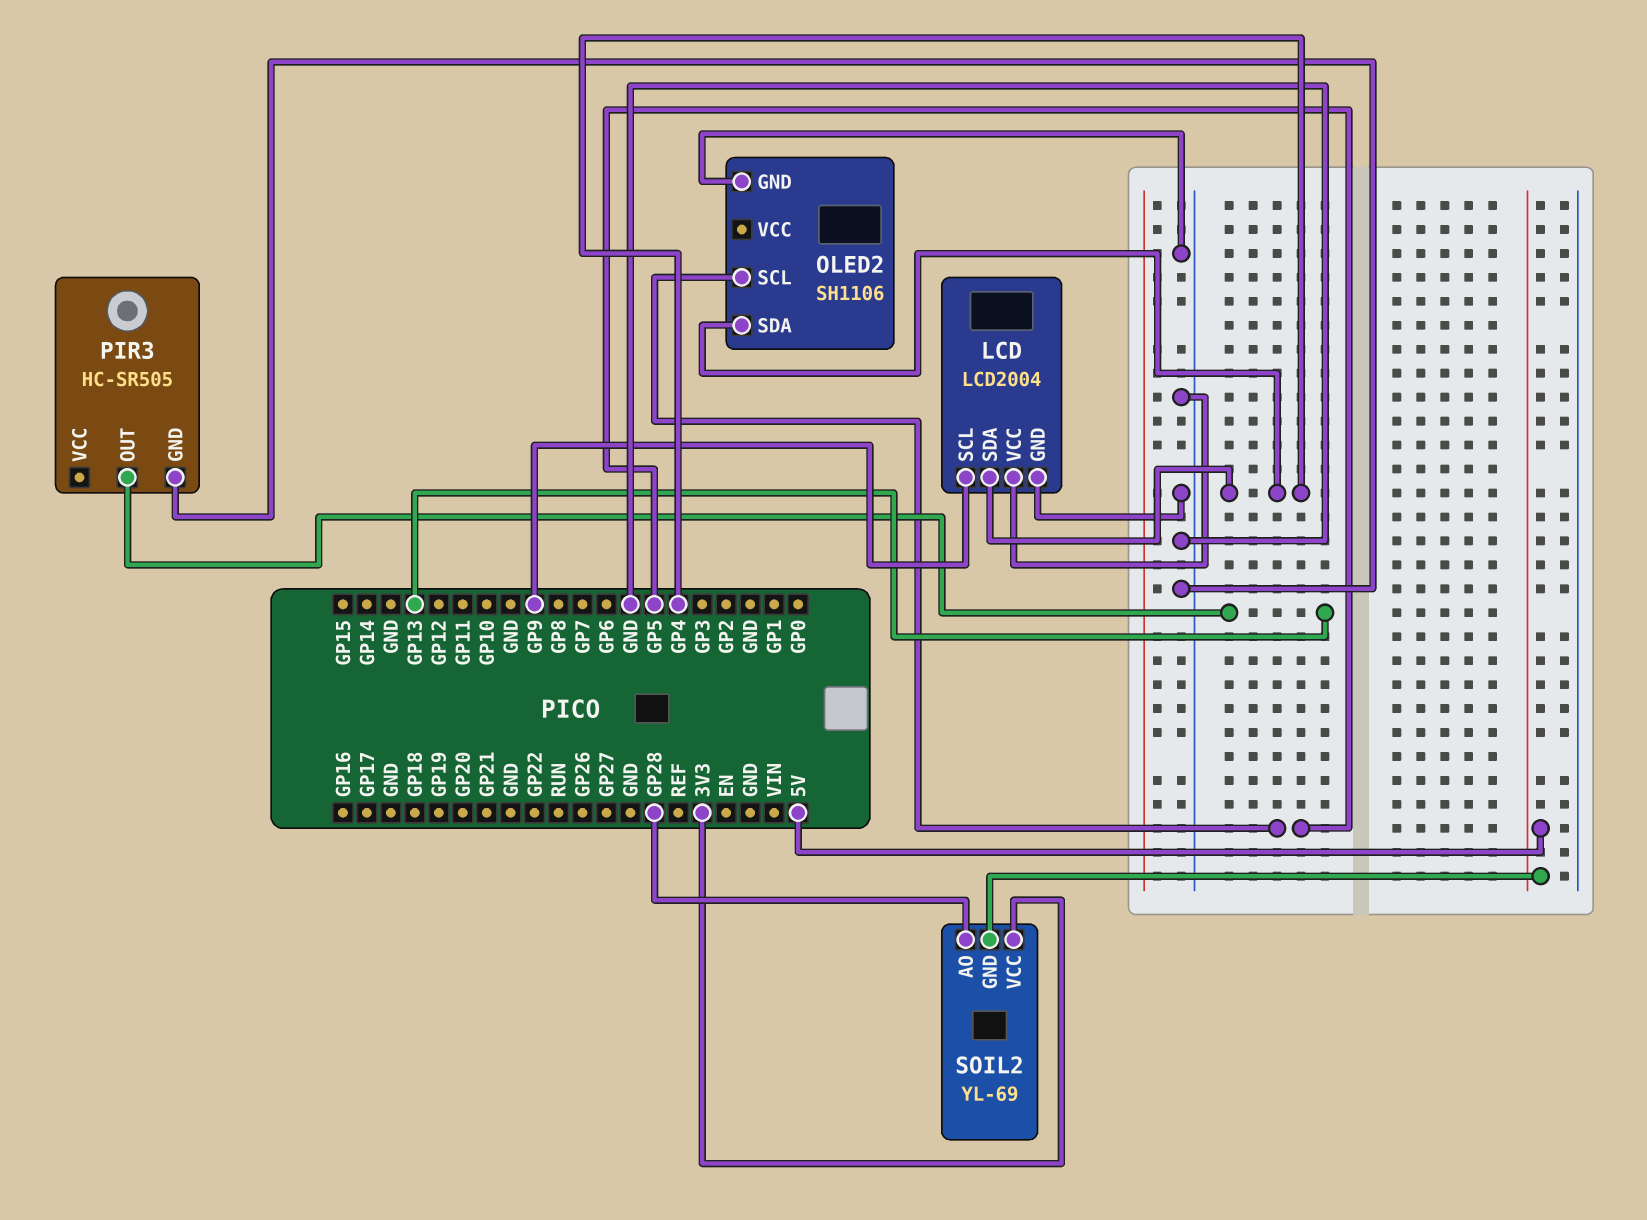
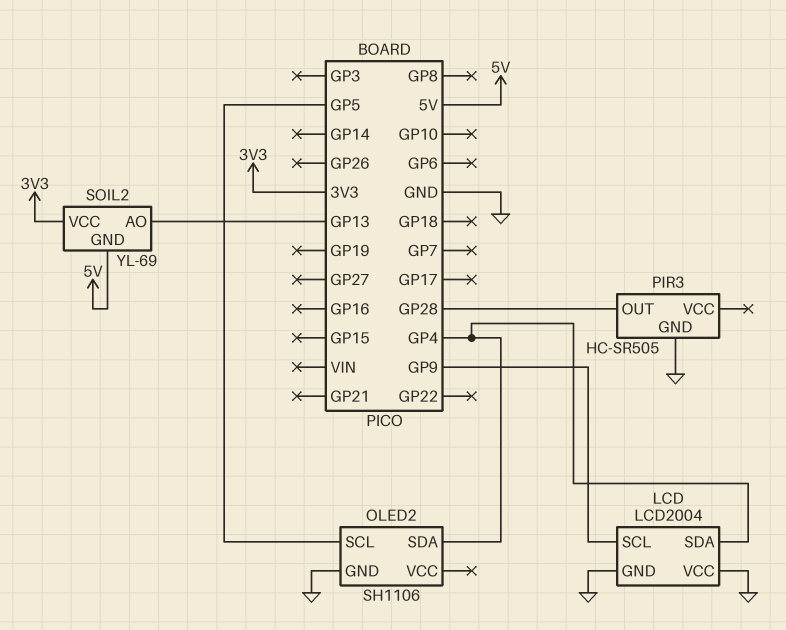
PIR3 pin OUT: GP13 -> GP28
SOIL2 pin AO: GP28 -> GP13

